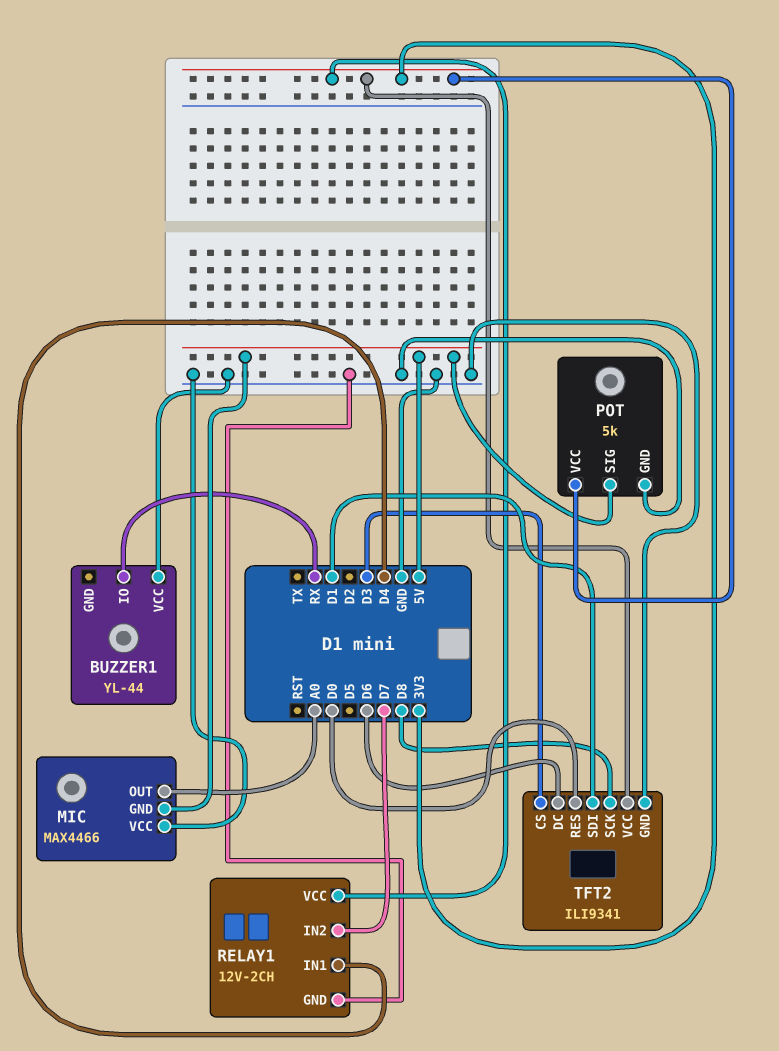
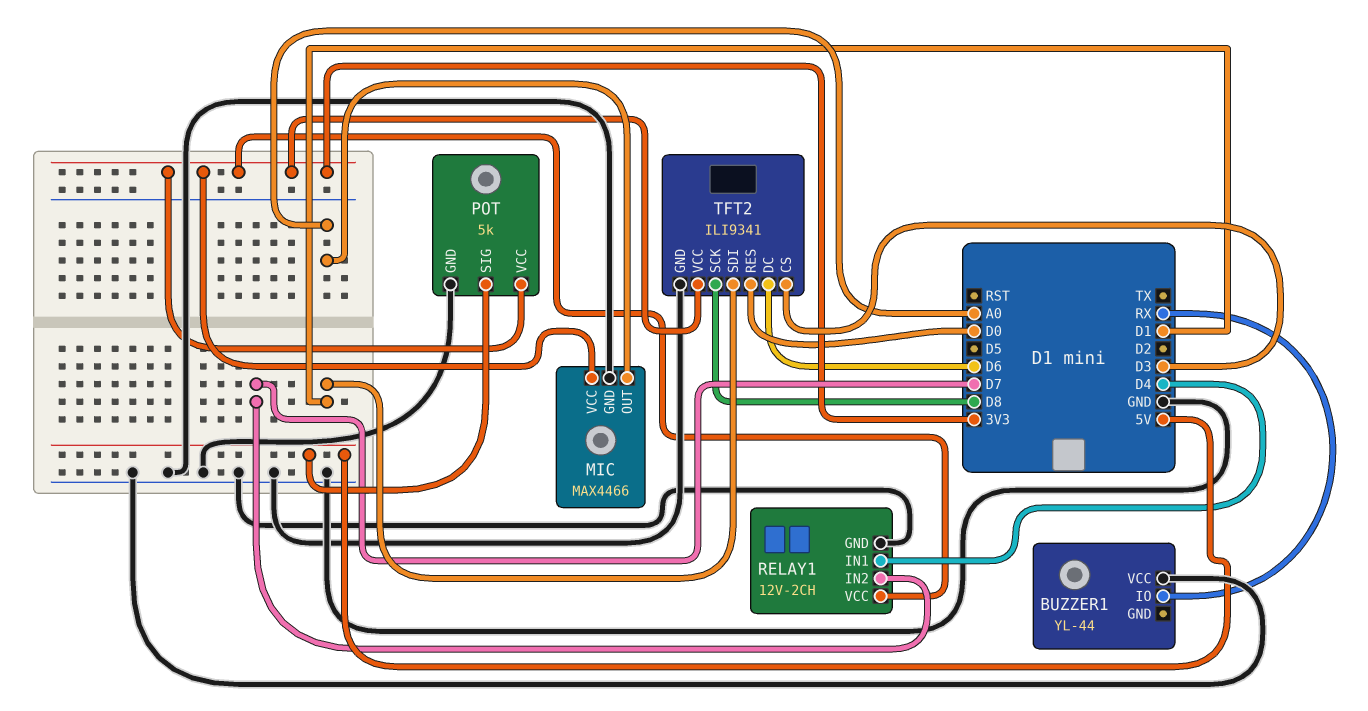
MIC pin GND: 5V -> GND
MIC pin VCC: GND -> 3V3

